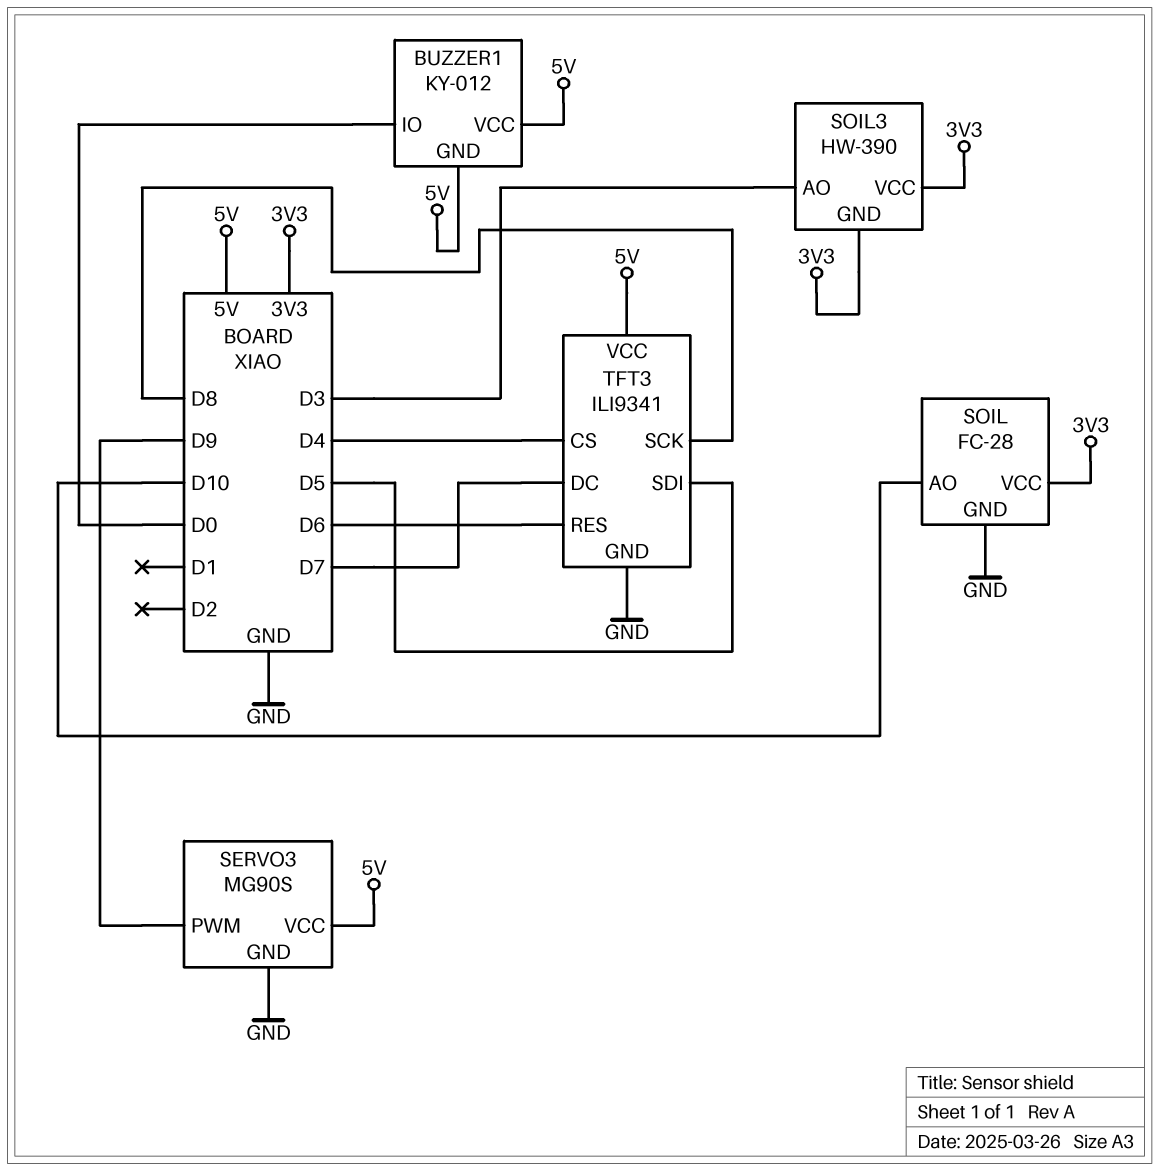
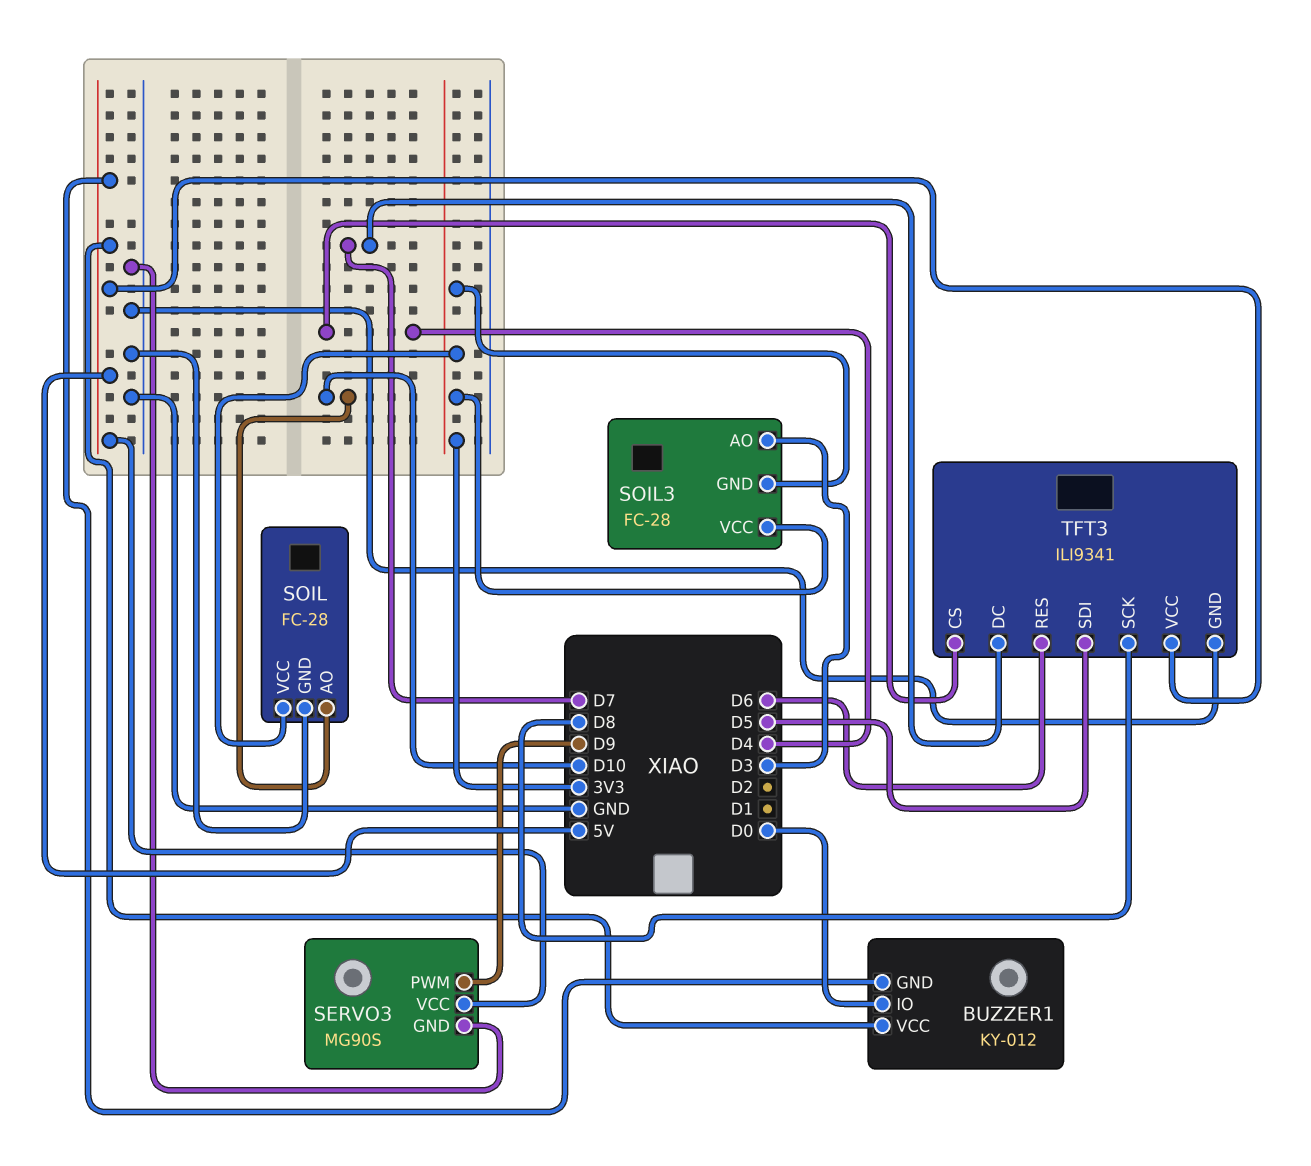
SOIL3: HW-390 -> FC-28

